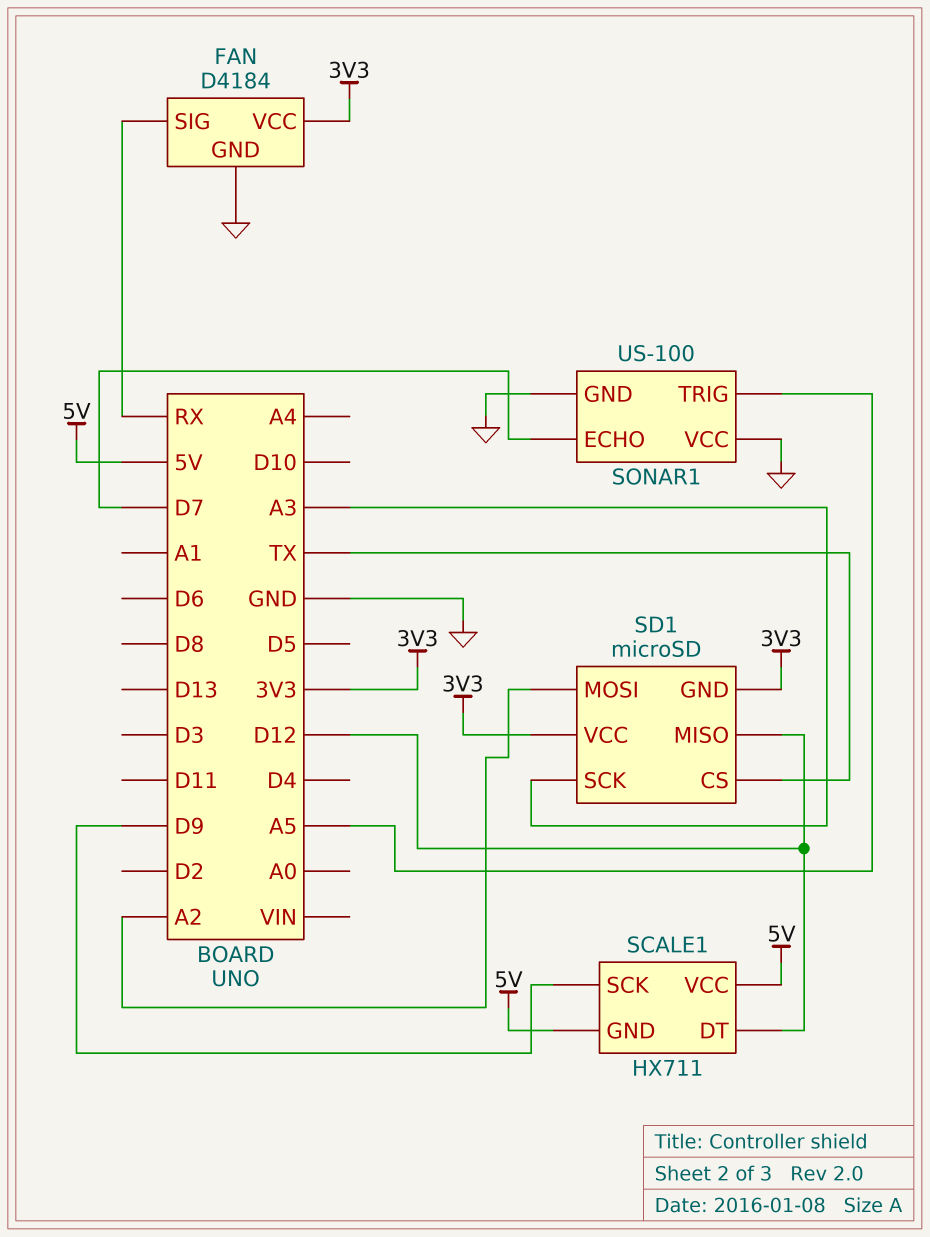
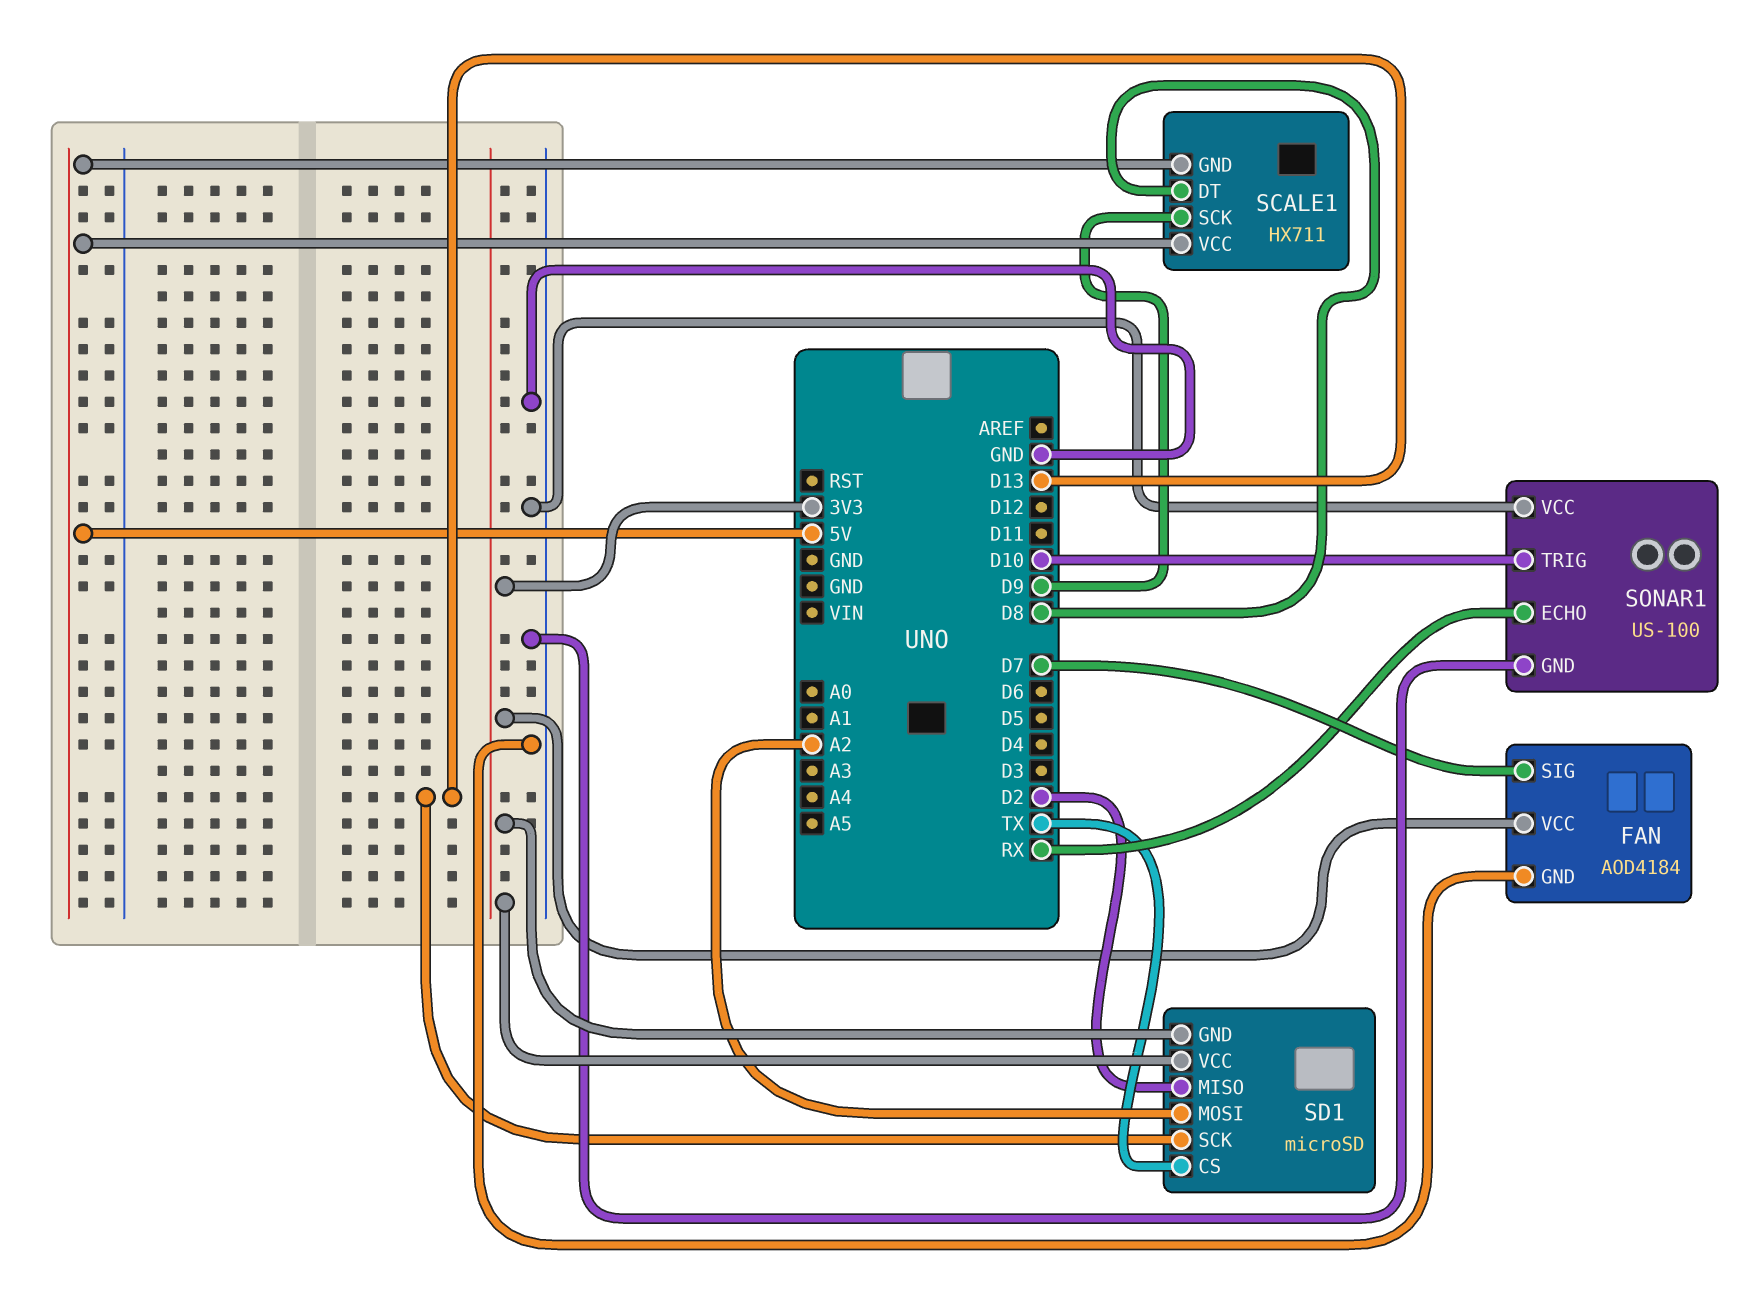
FAN: D4184 -> AOD4184
FAN pin SIG: RX -> D7
SCALE1 pin DT: D12 -> D8
SD1 pin MISO: D12 -> D2
SD1 pin SCK: A3 -> D13
SONAR1 pin ECHO: D7 -> RX
SONAR1 pin TRIG: A5 -> D10

